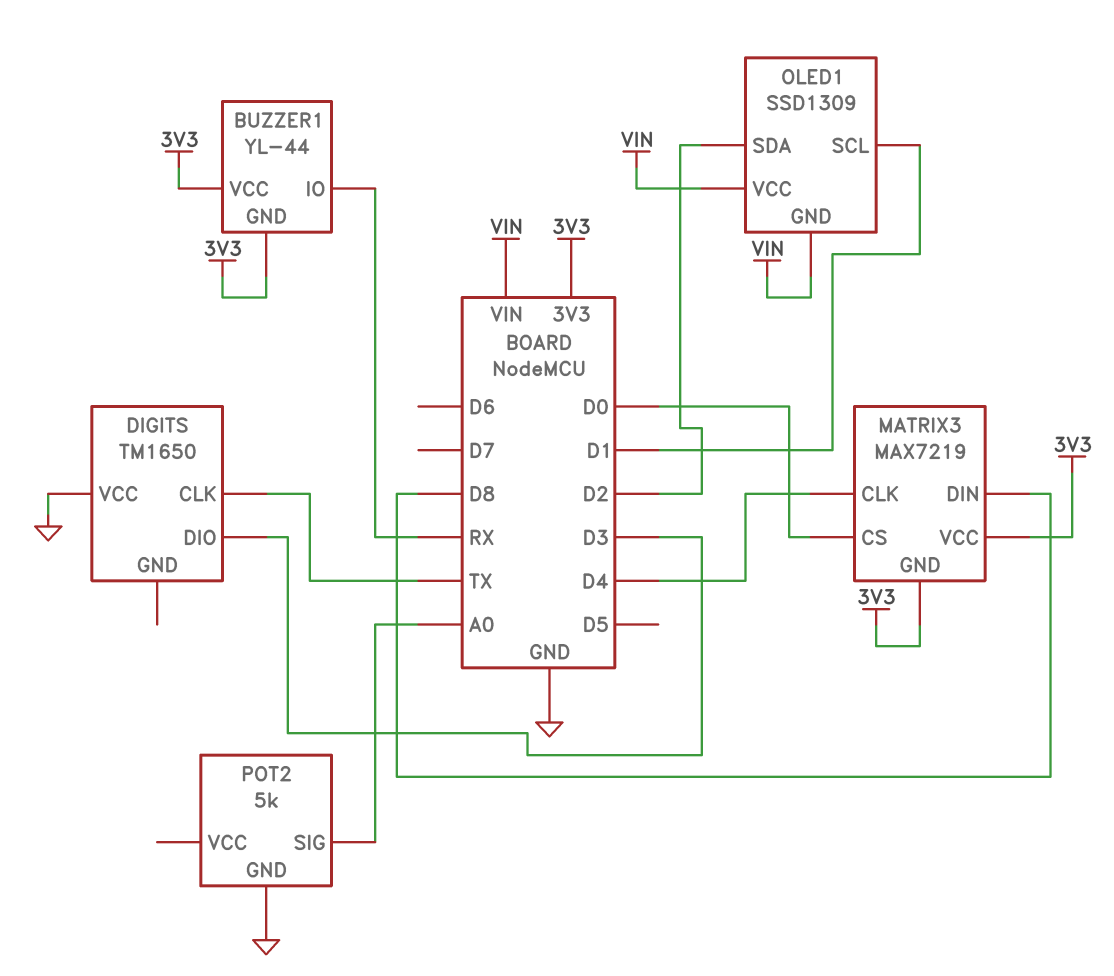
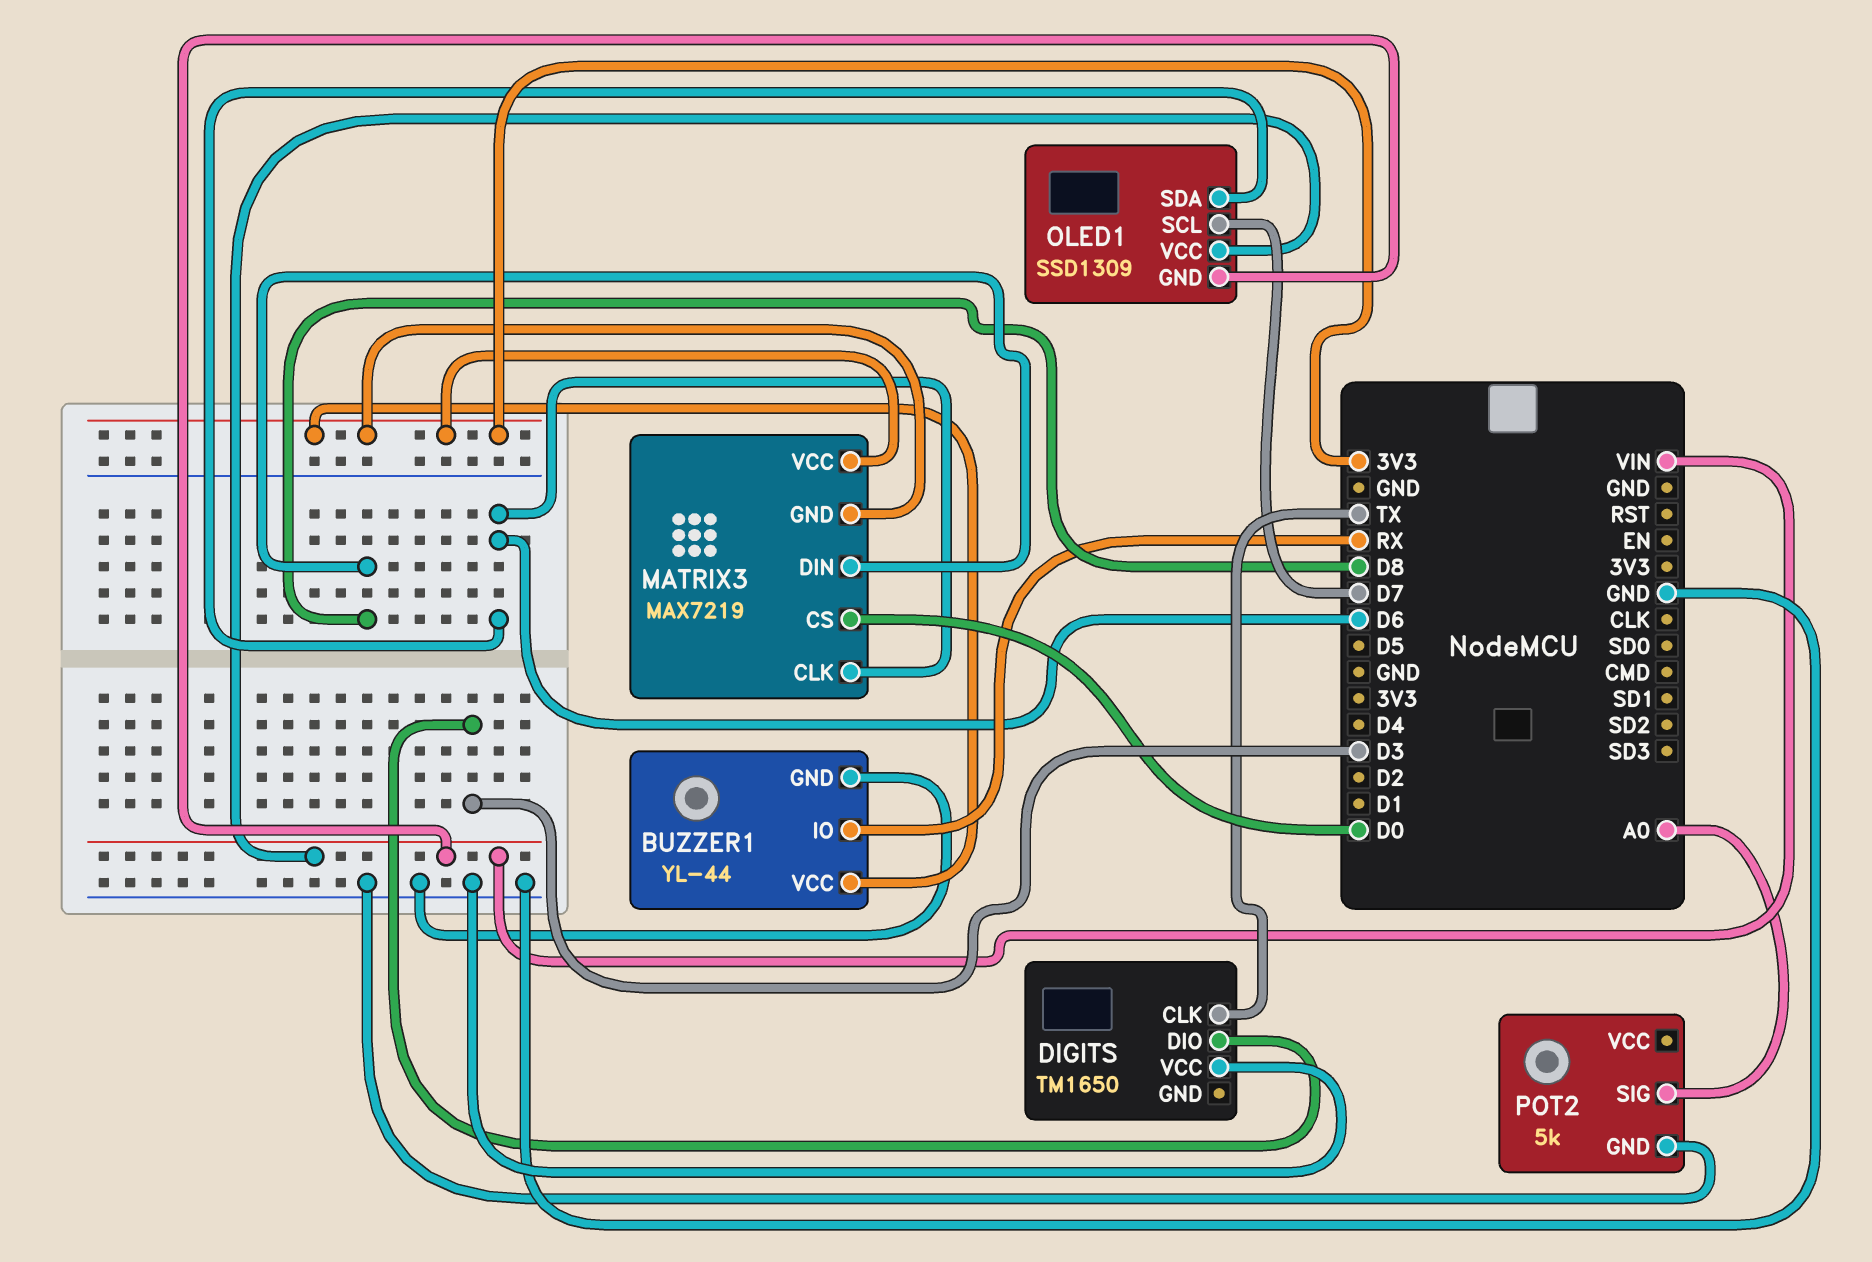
BUZZER1 pin GND: 3V3 -> GND
MATRIX3 pin CLK: D4 -> D6
OLED1 pin SCL: D1 -> D7
OLED1 pin SDA: D2 -> D6

